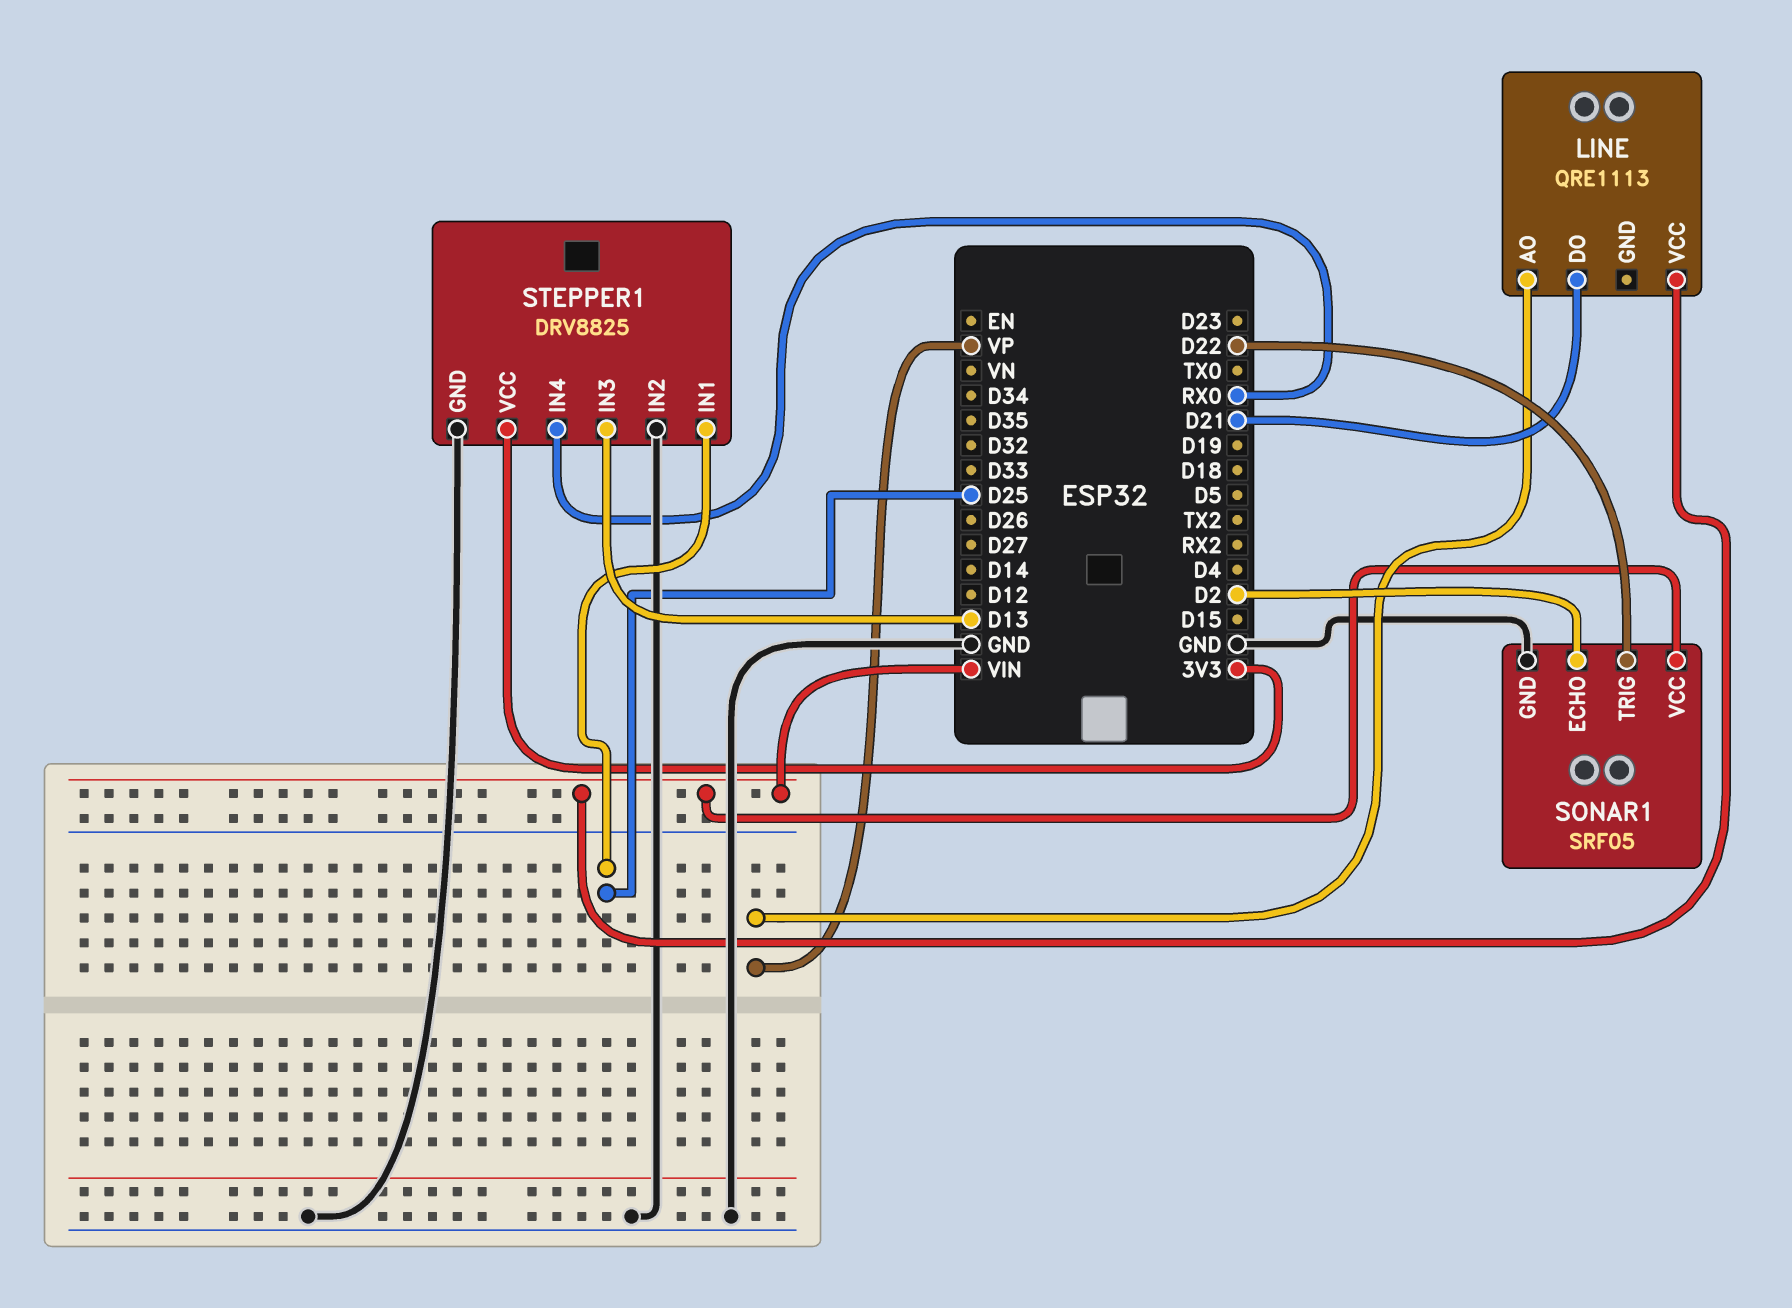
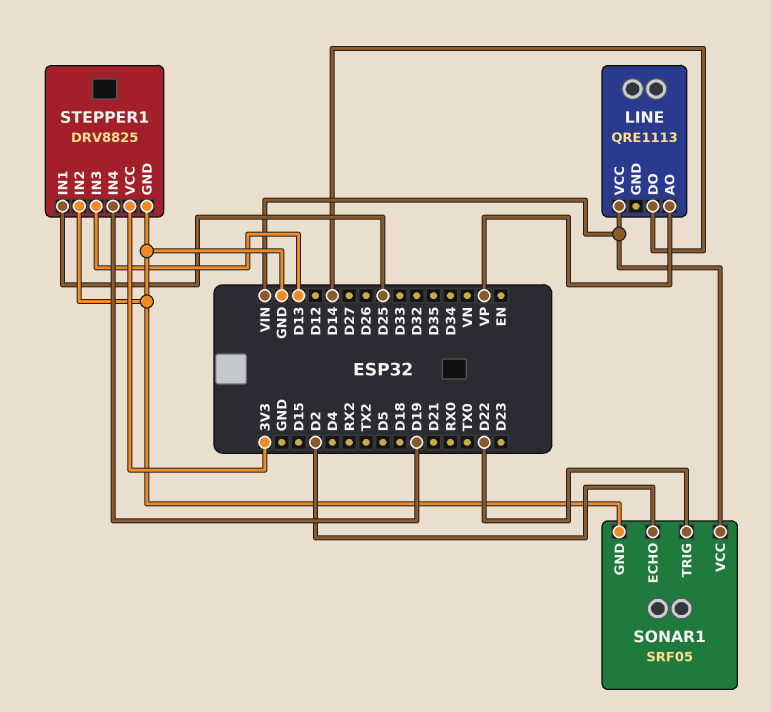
LINE pin DO: D21 -> D14
STEPPER1 pin IN4: RX0 -> D19

